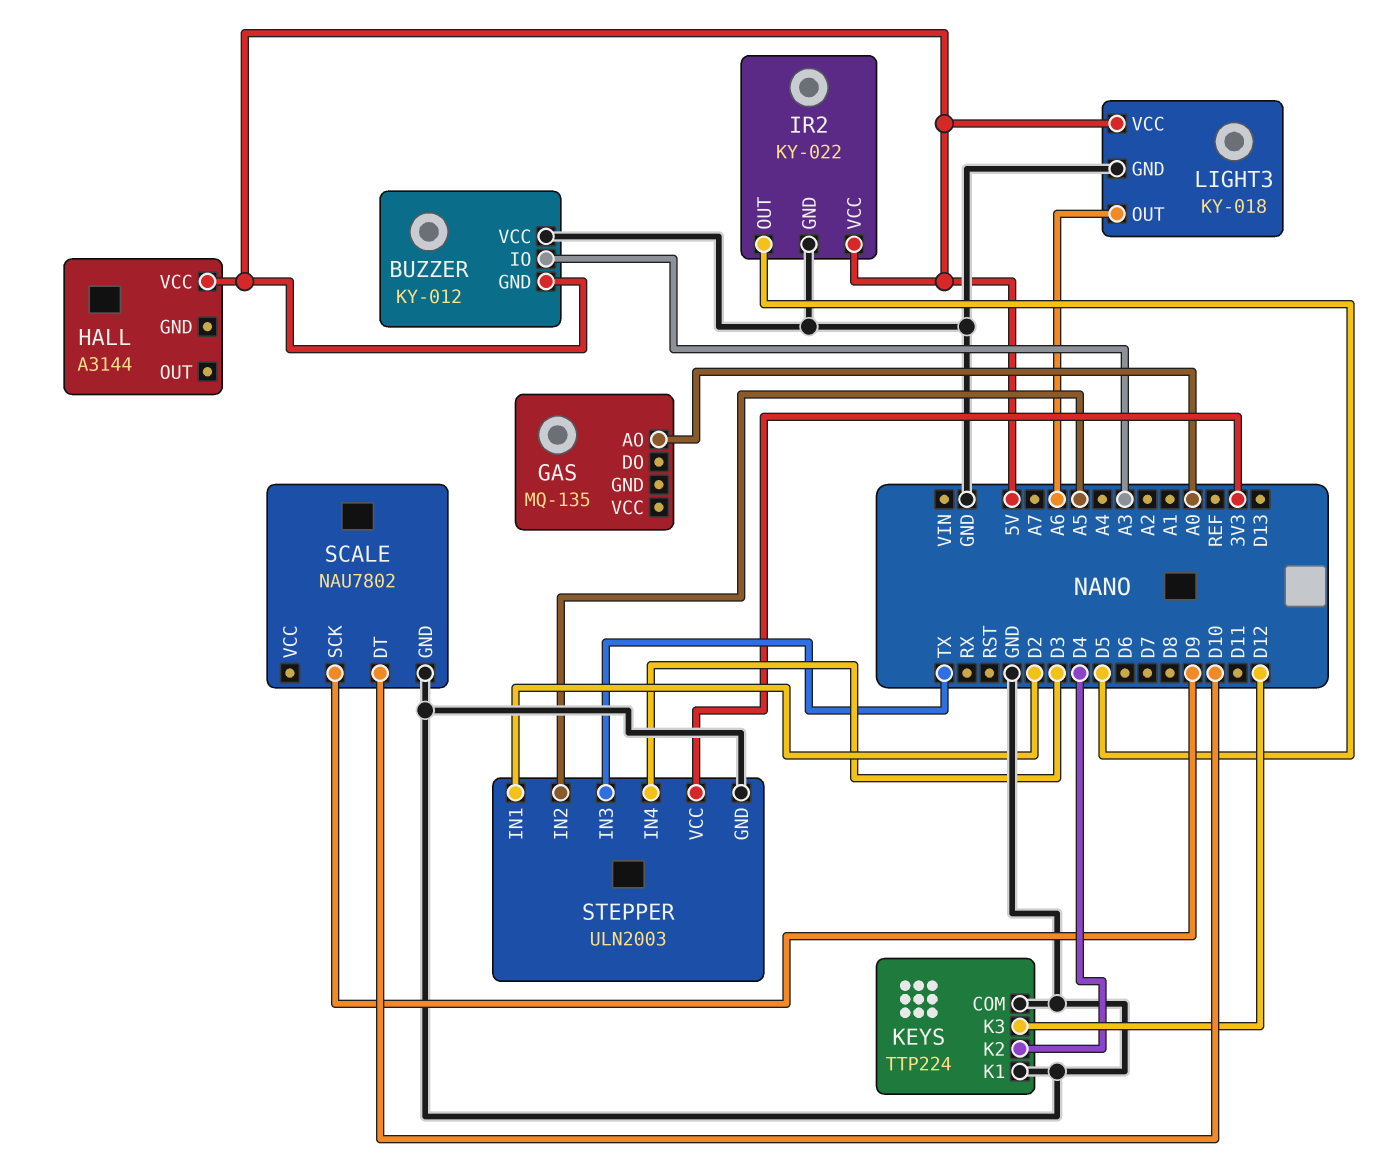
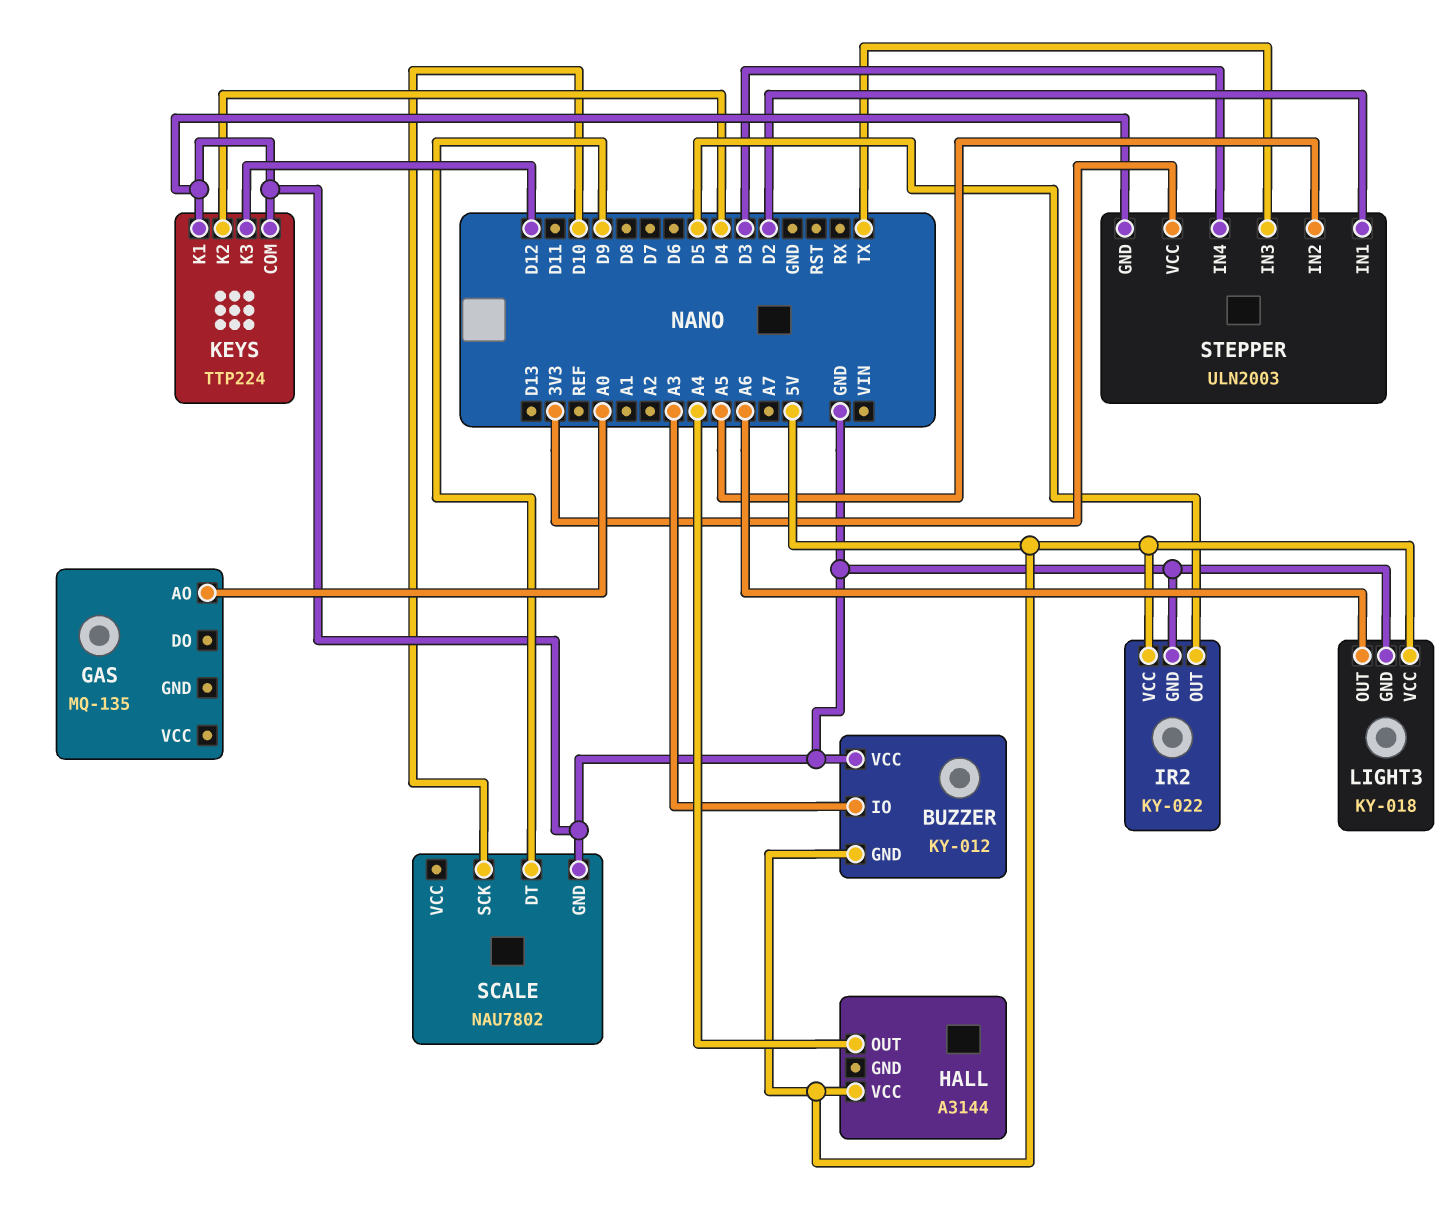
HALL pin OUT: none -> A4
SCALE pin DT: D10 -> D9
SCALE pin SCK: D9 -> D10

